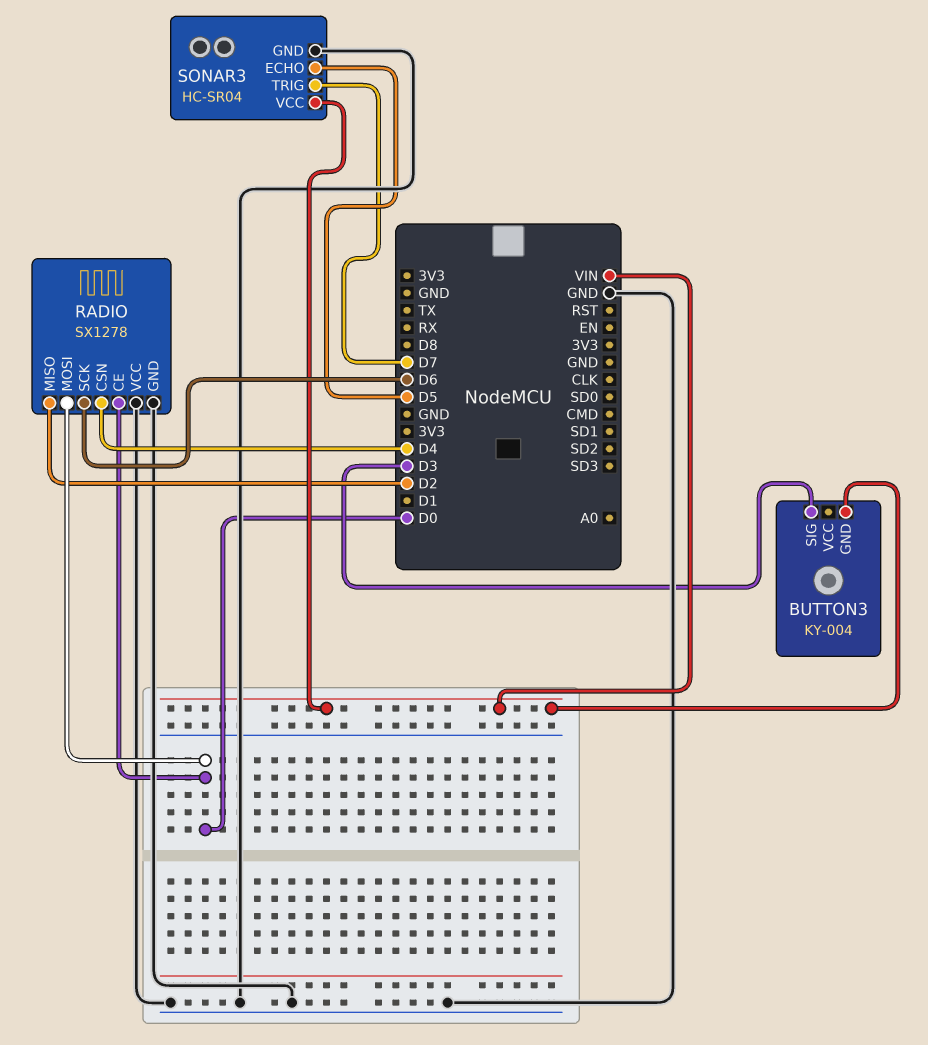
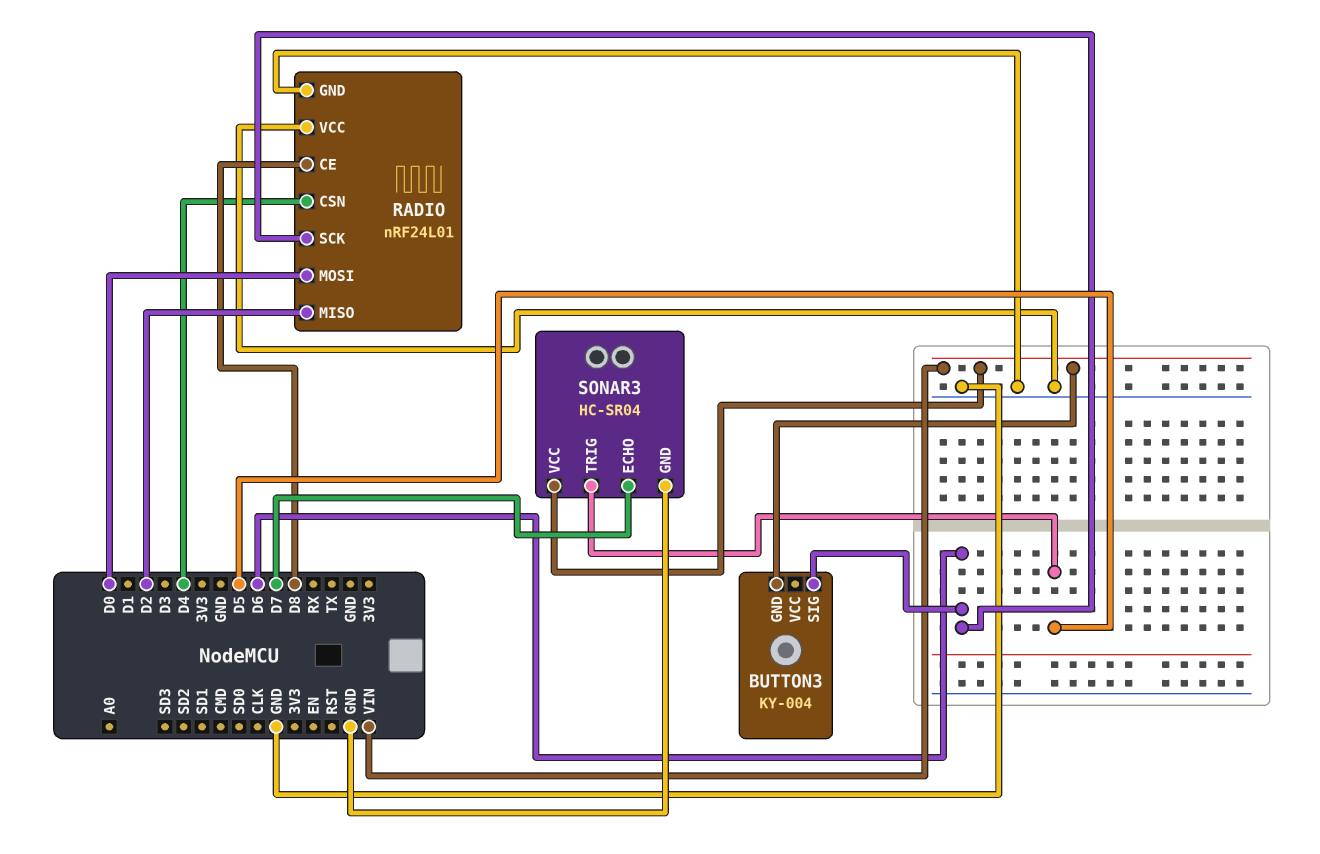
BUTTON3 pin SIG: D3 -> D6
RADIO: SX1278 -> nRF24L01
RADIO pin CE: D0 -> D8
SONAR3 pin ECHO: D5 -> D7
SONAR3 pin TRIG: D7 -> D5

